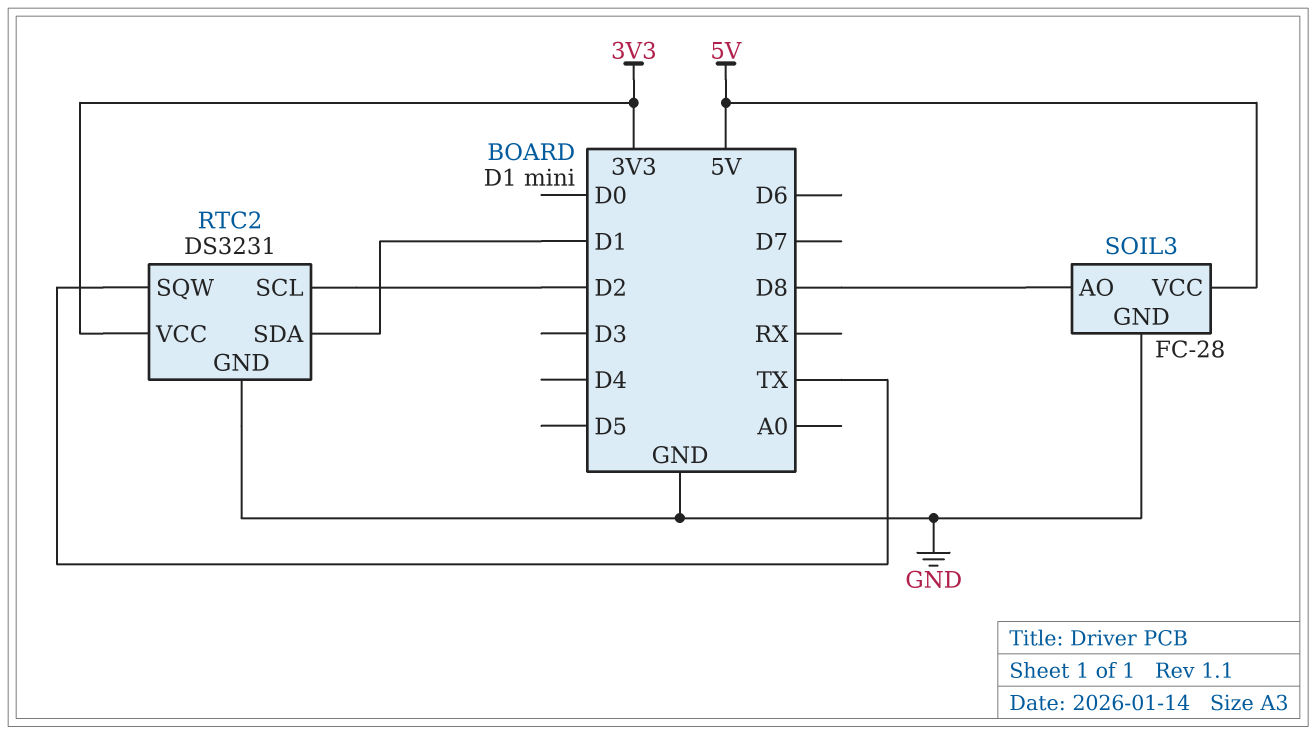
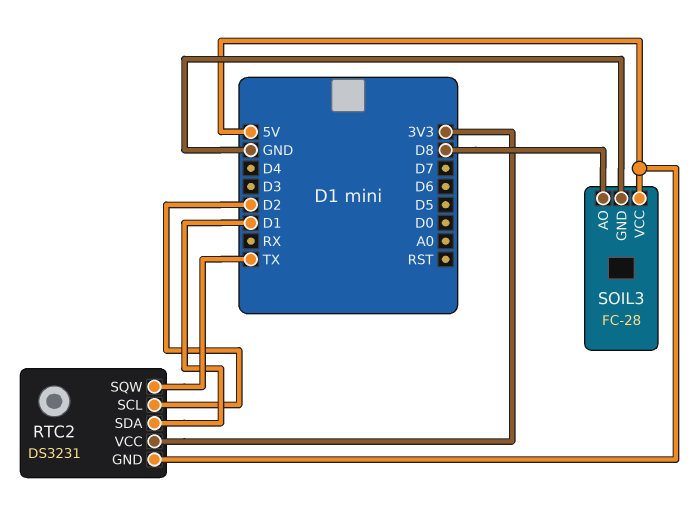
RTC2 pin GND: GND -> 5V

